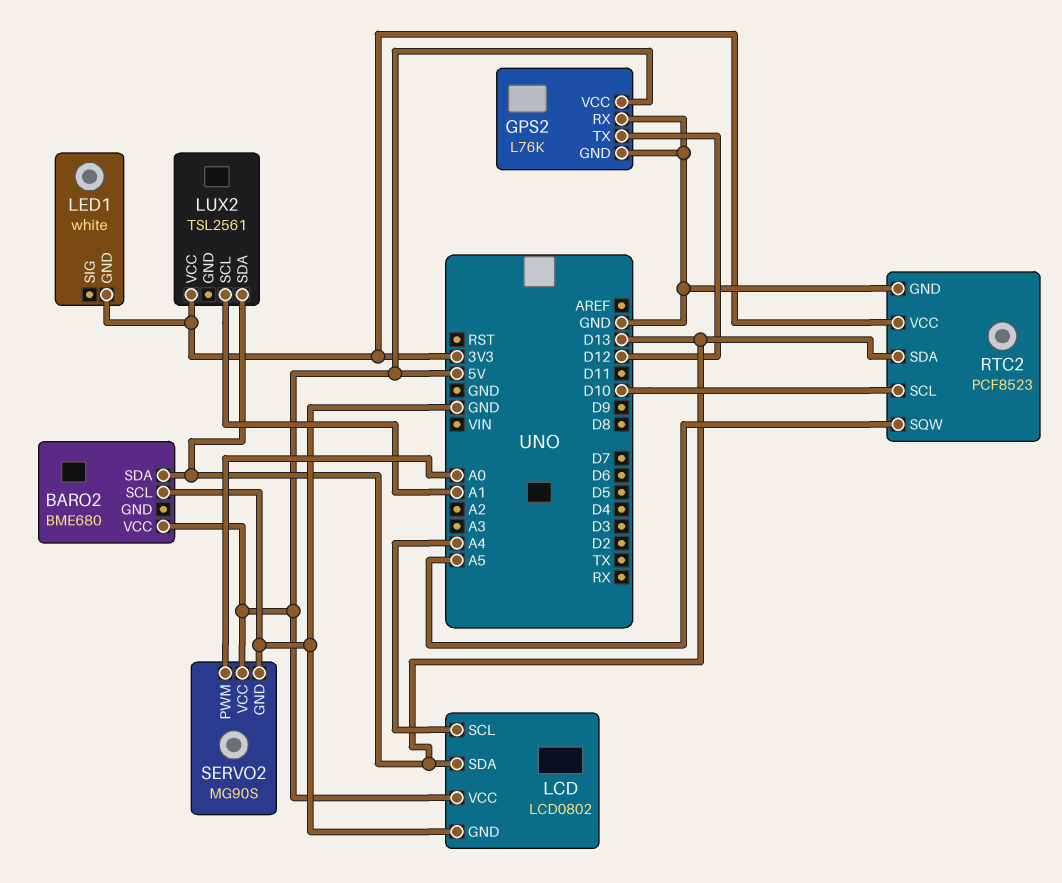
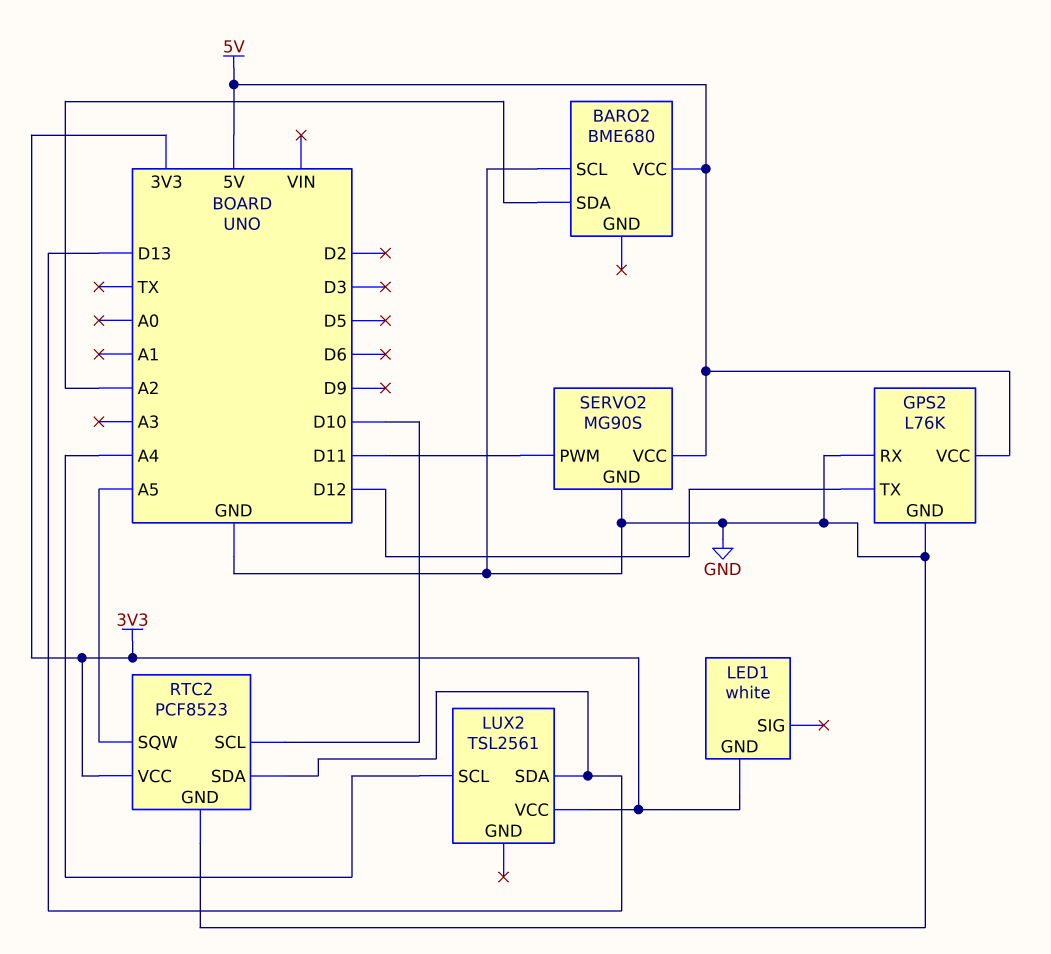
BARO2 pin SDA: D13 -> A2
LCD: LCD0802 -> none
LCD pin GND: GND -> none
LCD pin SCL: A4 -> none
LCD pin SDA: D13 -> none
LCD pin VCC: 5V -> none
LUX2 pin SCL: A1 -> A4
SERVO2 pin PWM: A0 -> D11

